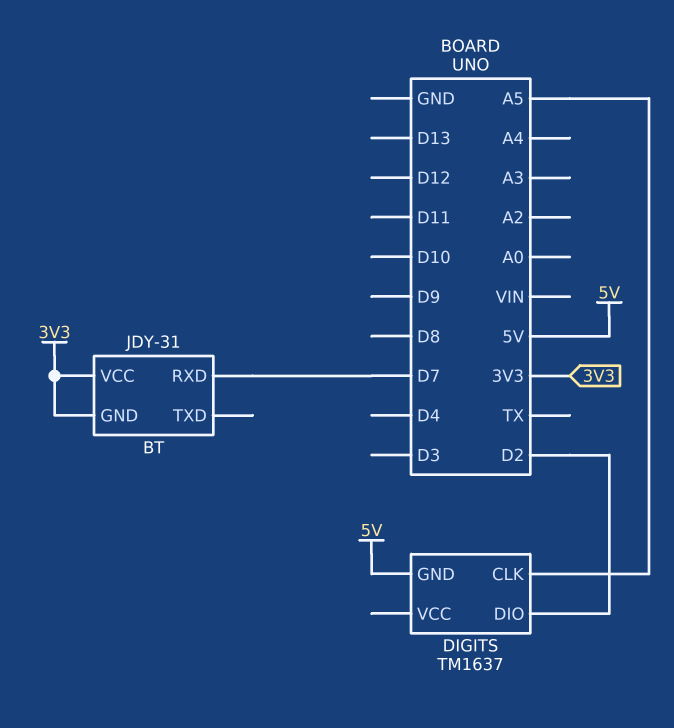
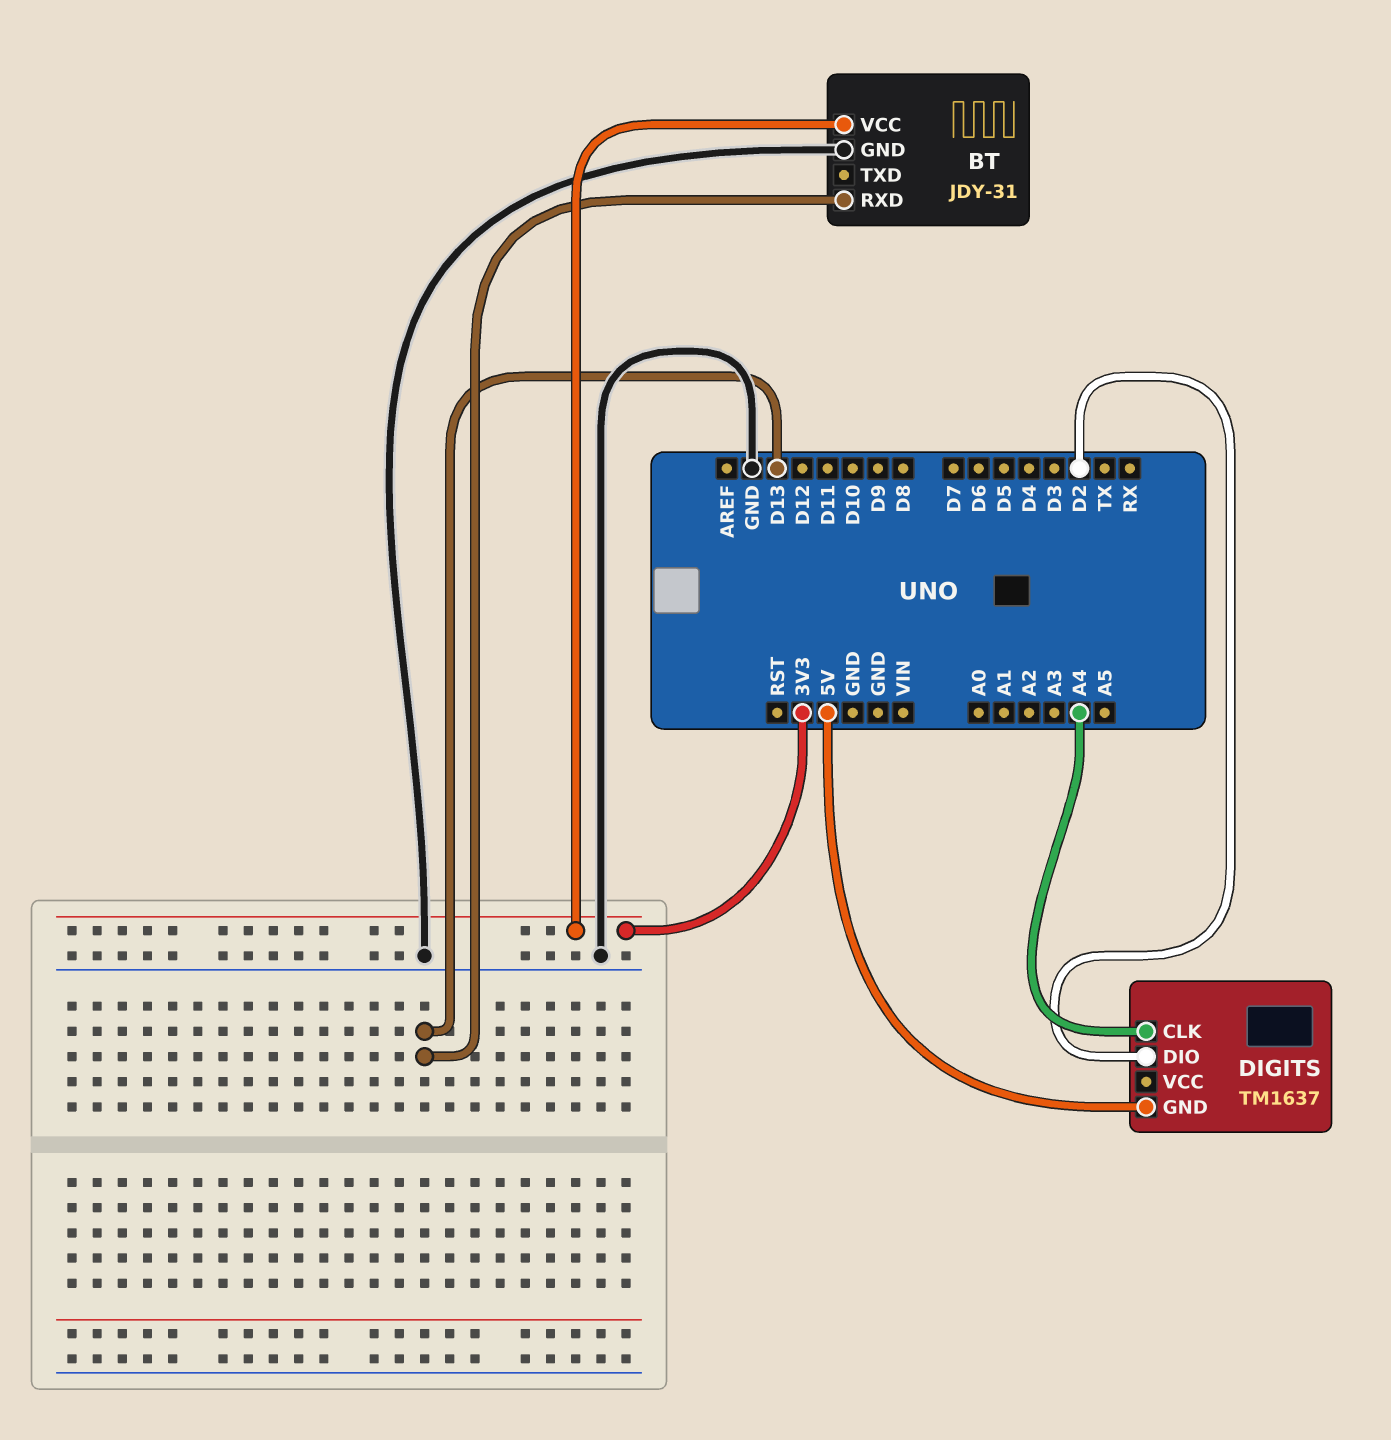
BT pin GND: 3V3 -> GND
BT pin RXD: D7 -> D13
DIGITS pin CLK: A5 -> A4

